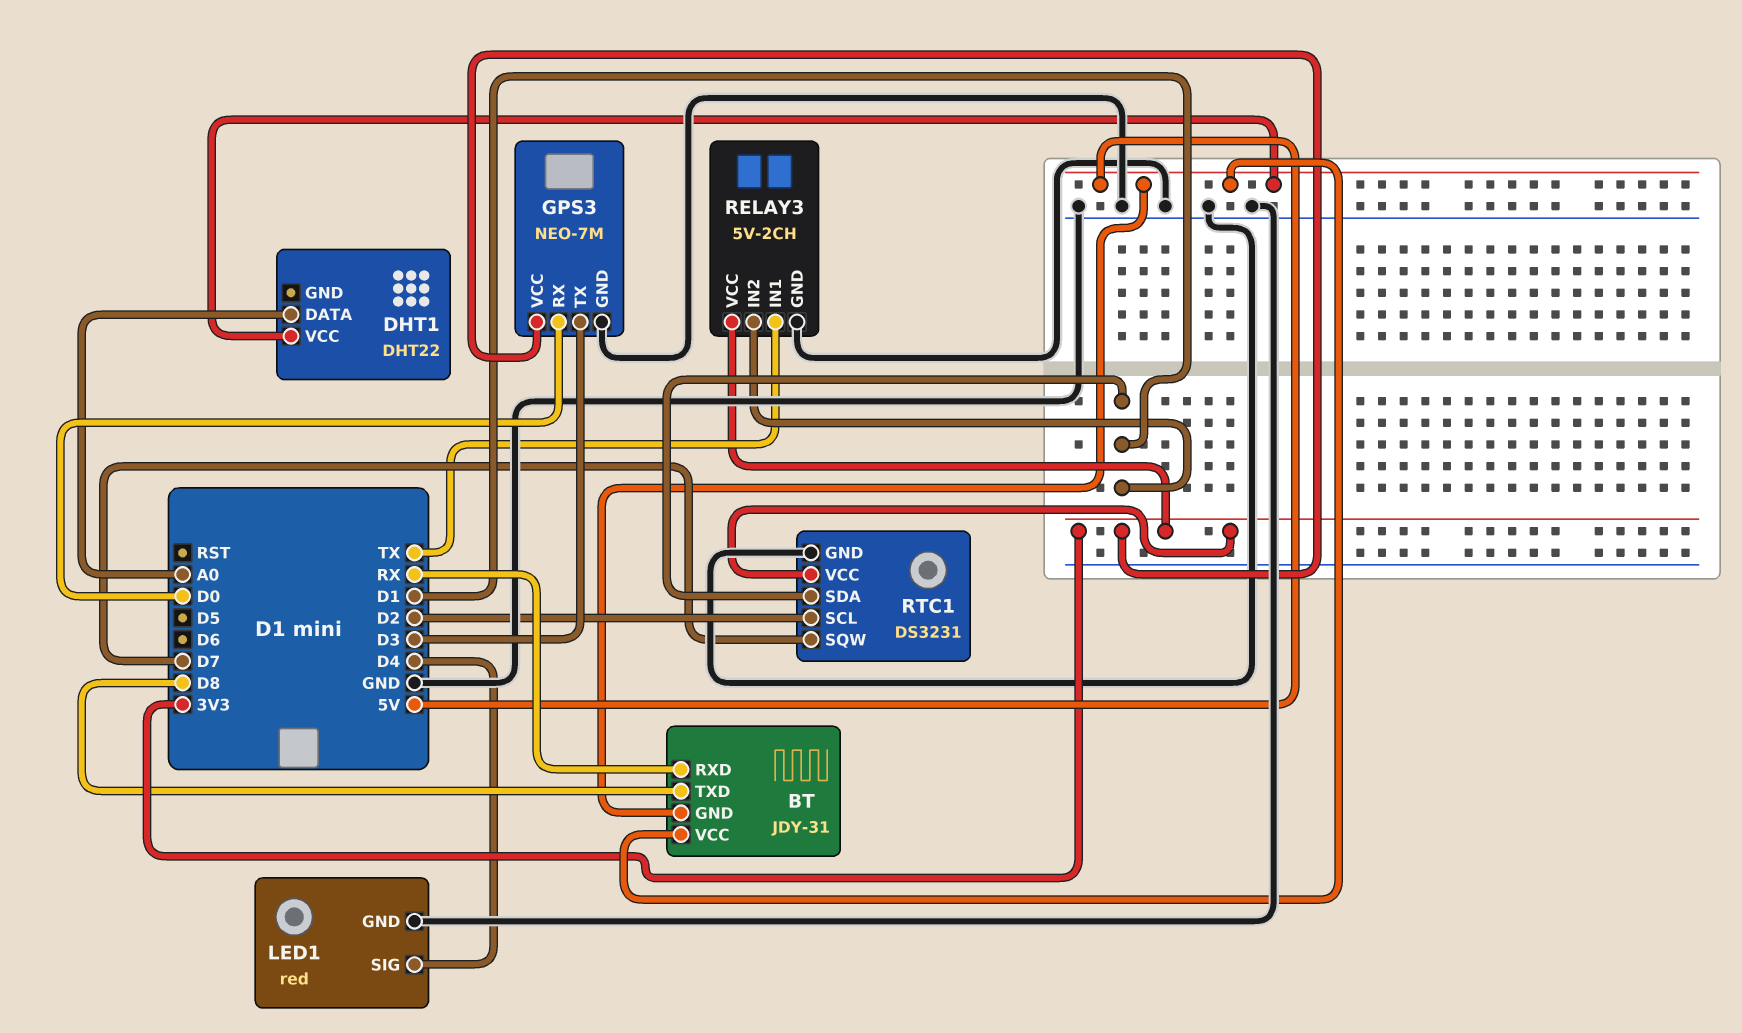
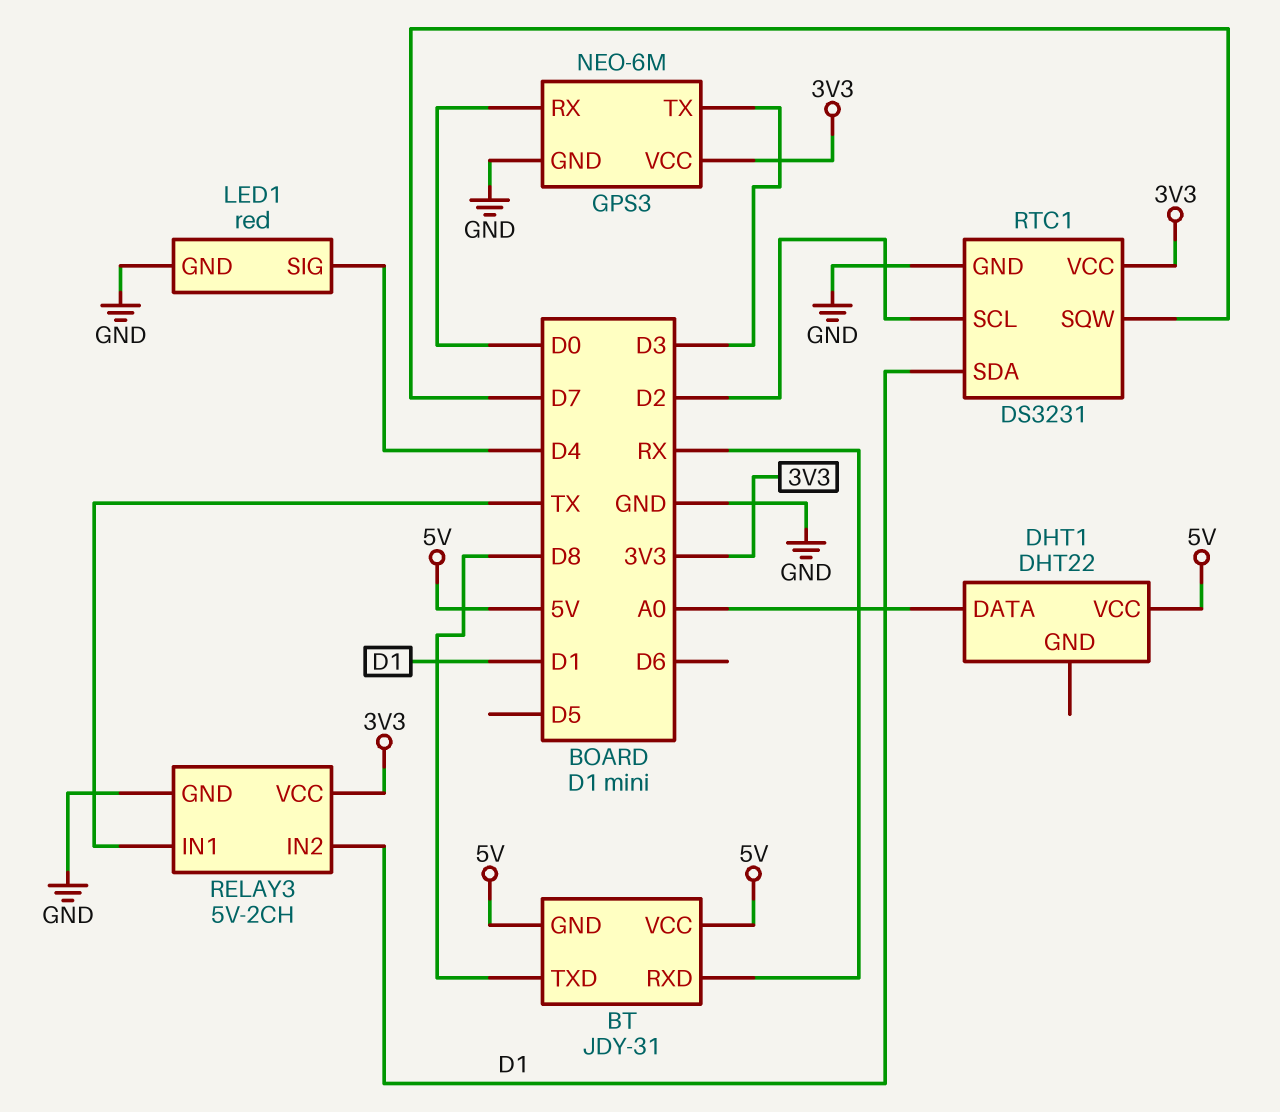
GPS3: NEO-7M -> NEO-6M

